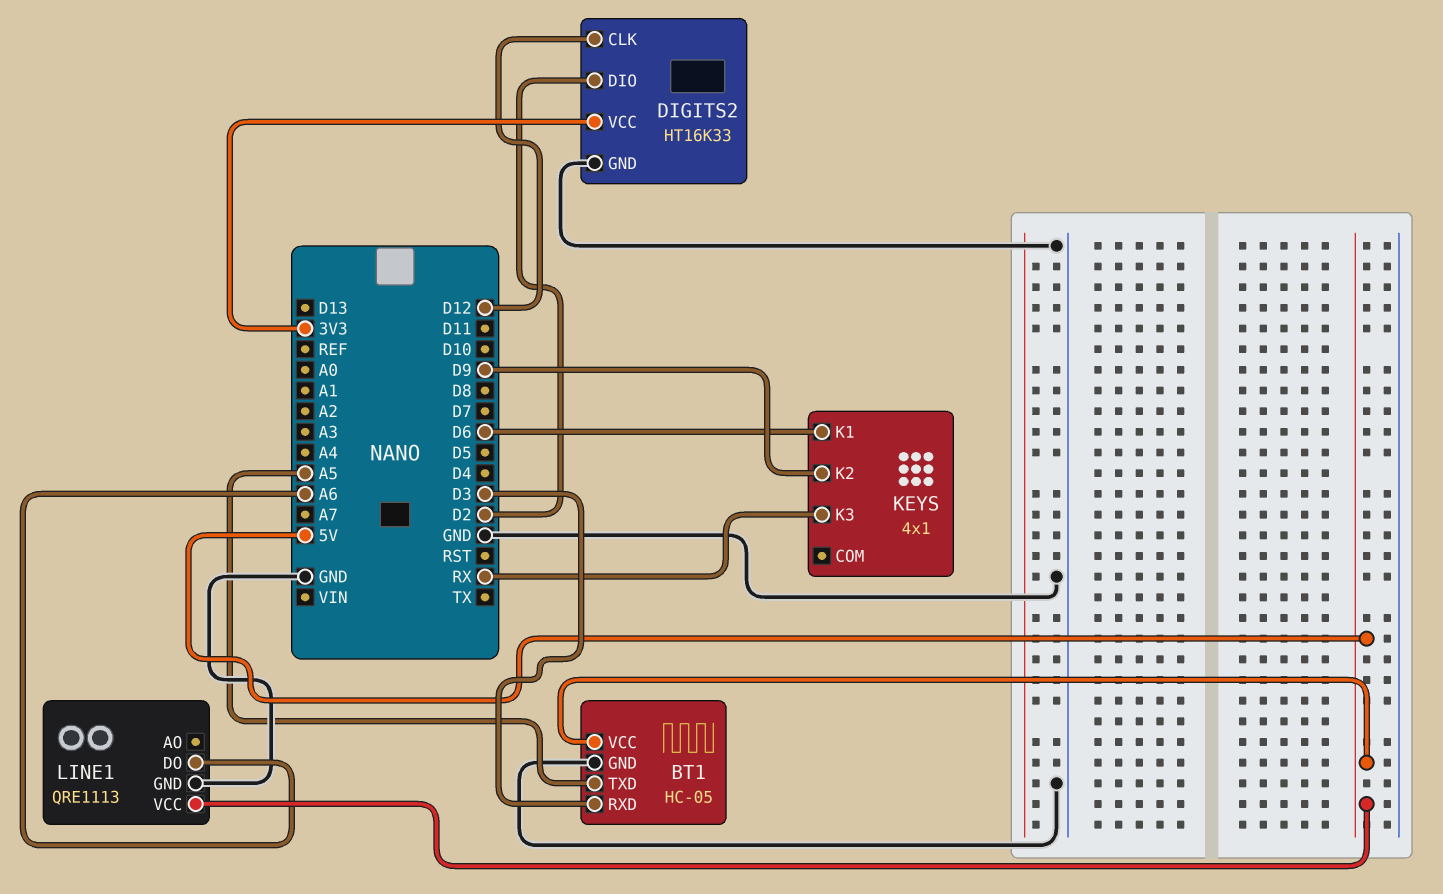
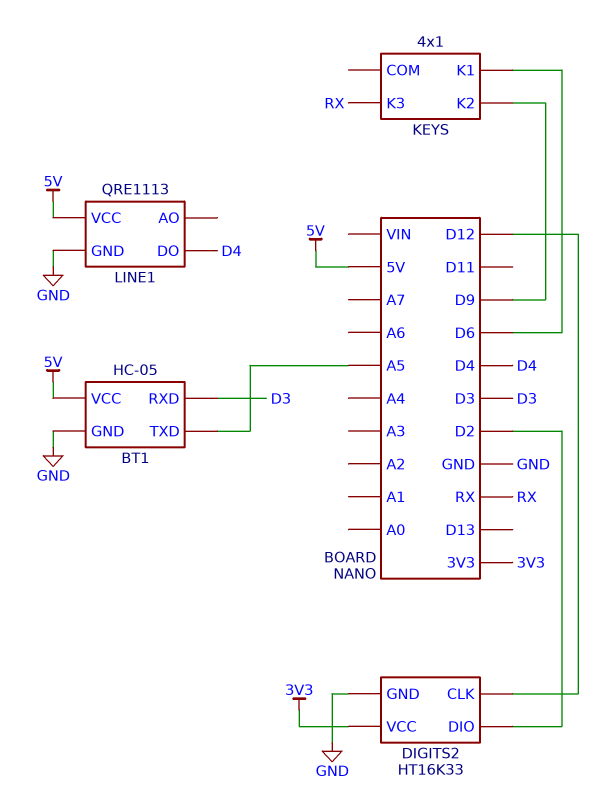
LINE1 pin DO: A6 -> D4

